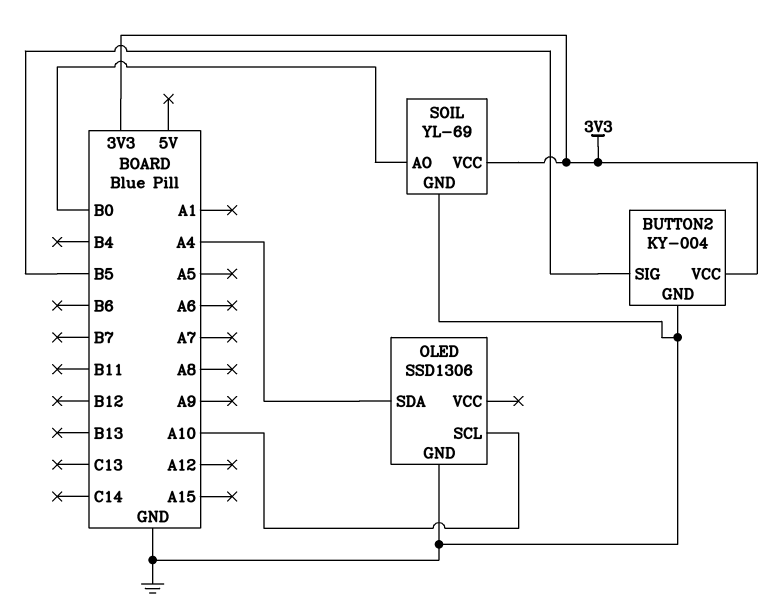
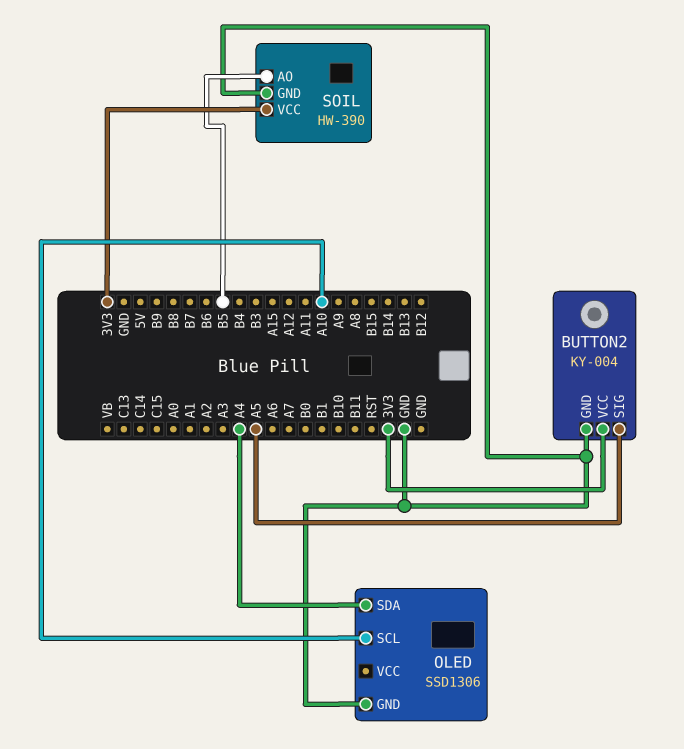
BUTTON2 pin SIG: B5 -> A5
SOIL: YL-69 -> HW-390
SOIL pin AO: B0 -> B5

